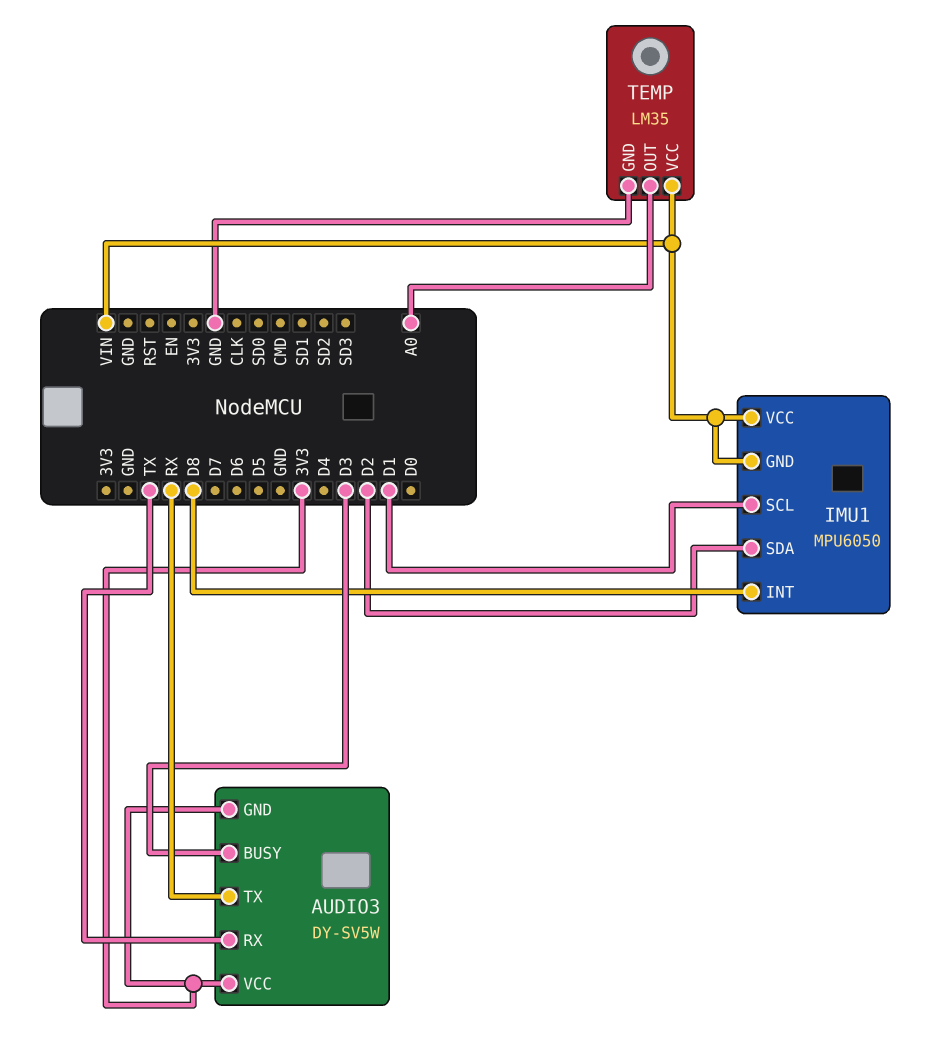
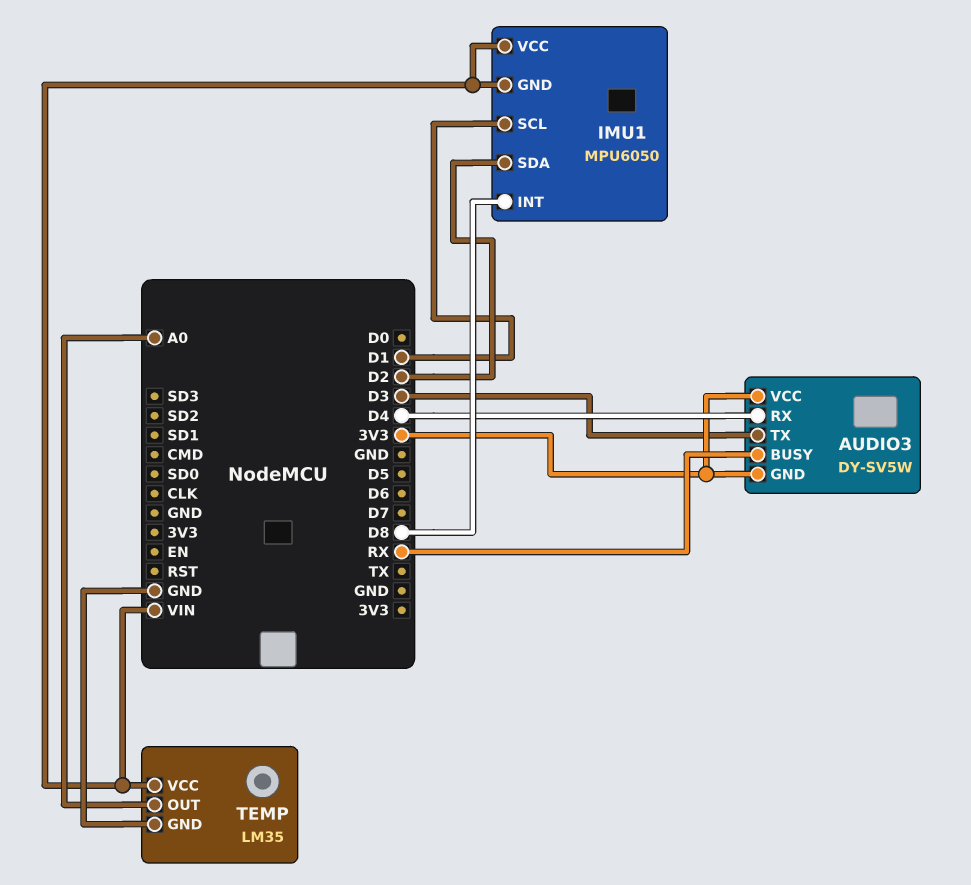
AUDIO3 pin BUSY: D3 -> RX
AUDIO3 pin RX: TX -> D4
AUDIO3 pin TX: RX -> D3

